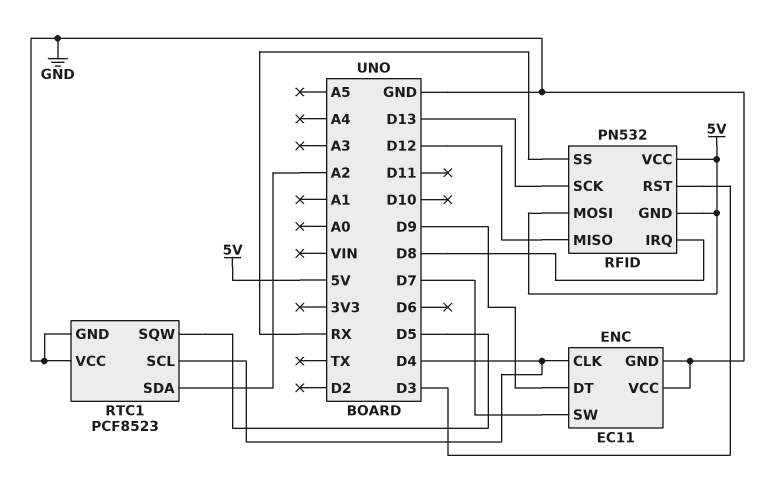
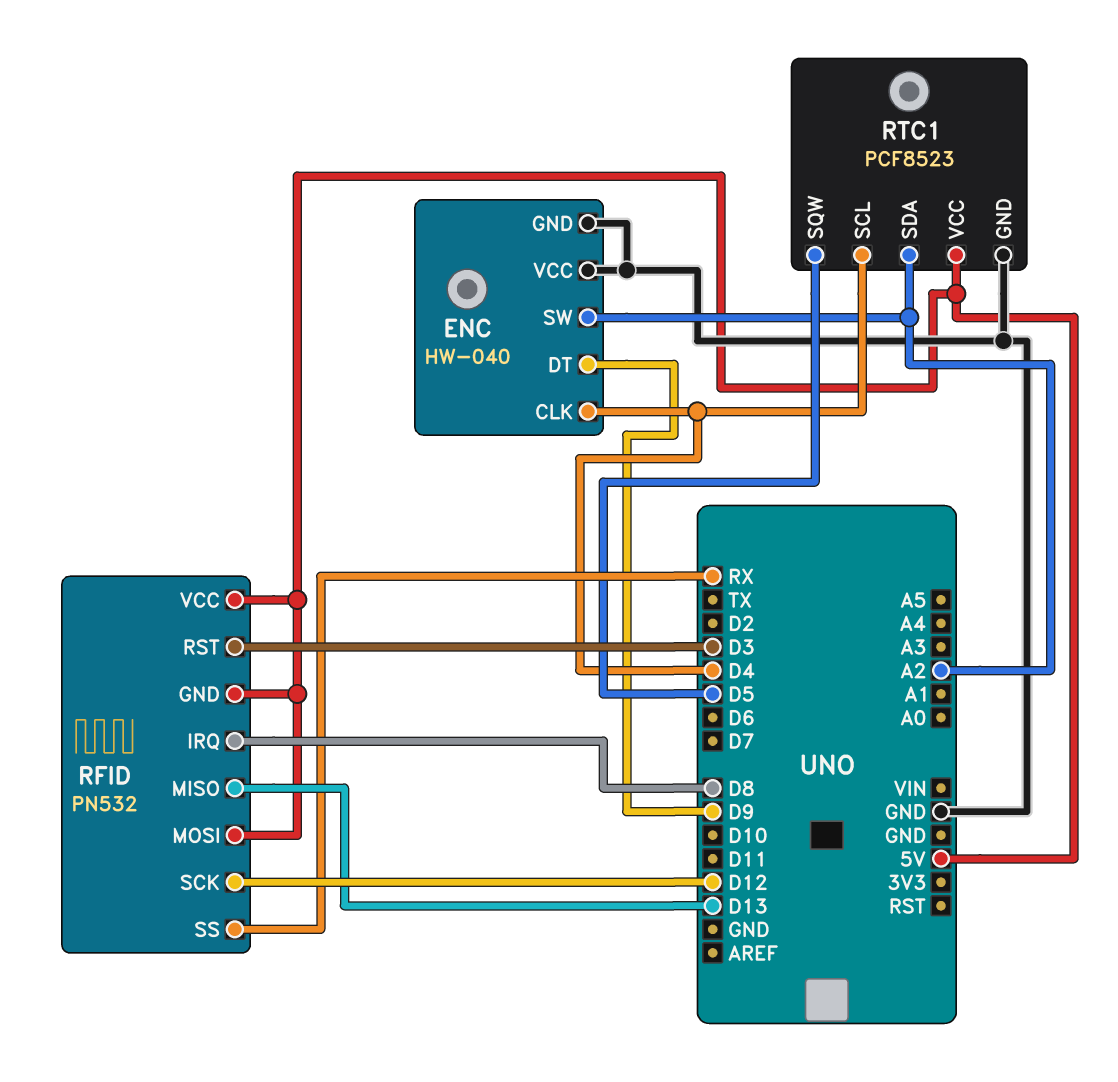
ENC: EC11 -> HW-040
ENC pin SW: D7 -> A2
RFID pin MISO: D12 -> D13
RFID pin SCK: D13 -> D12
RTC1 pin VCC: GND -> 5V

